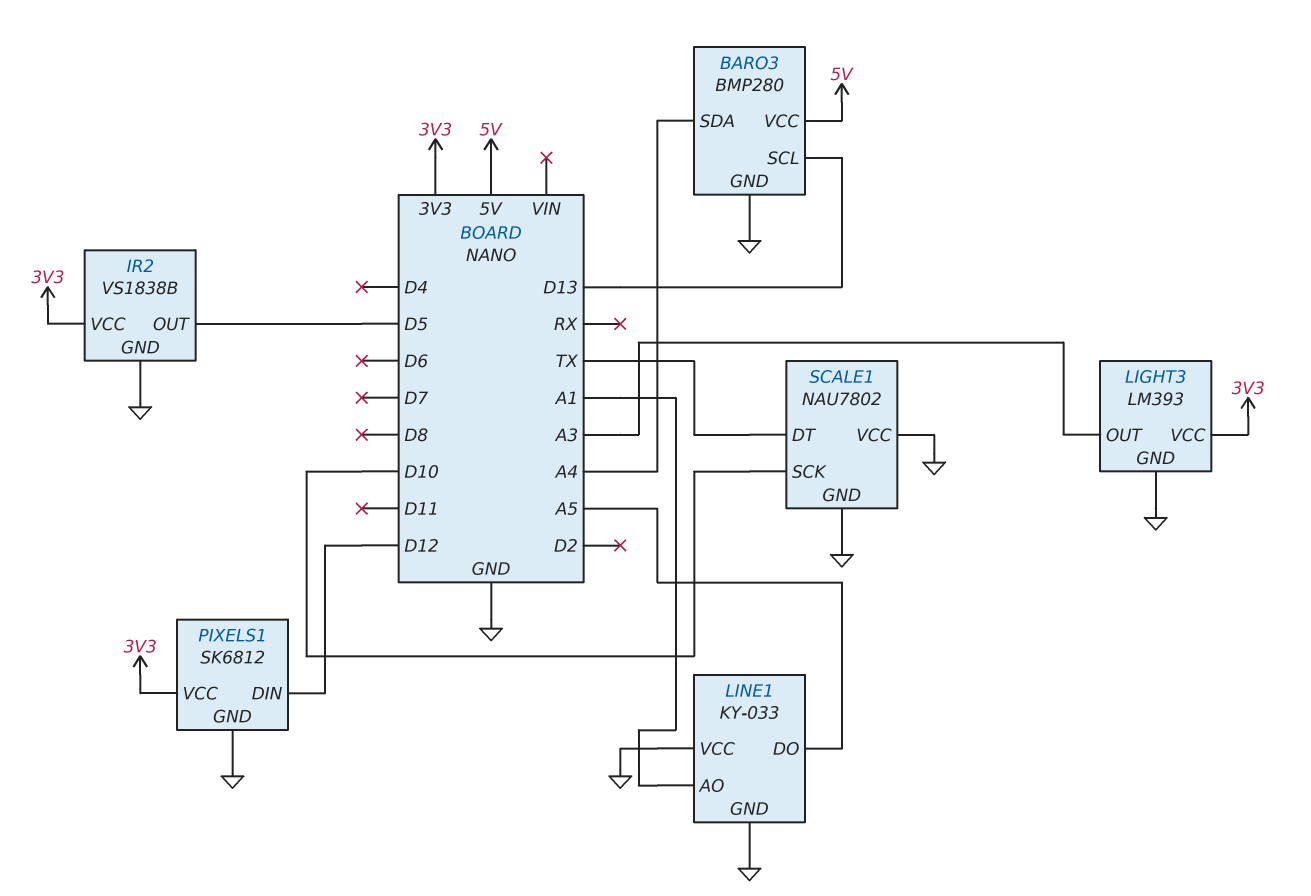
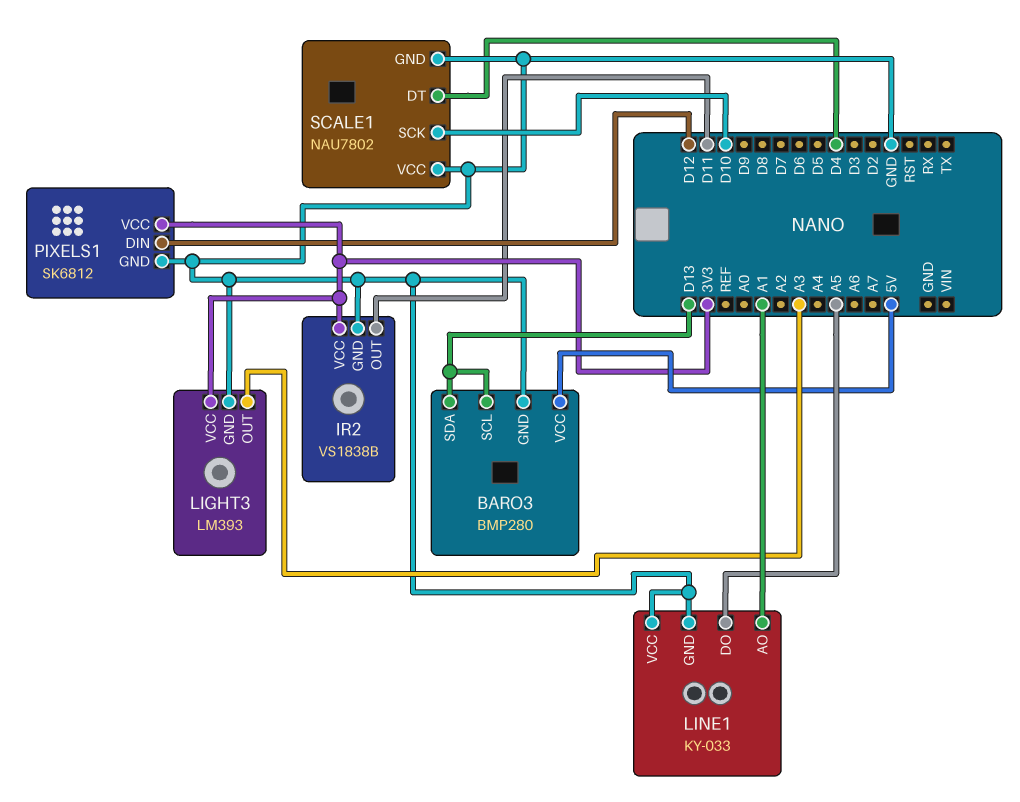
BARO3 pin SDA: A4 -> D13
IR2 pin OUT: D5 -> D11
SCALE1 pin DT: TX -> D4

